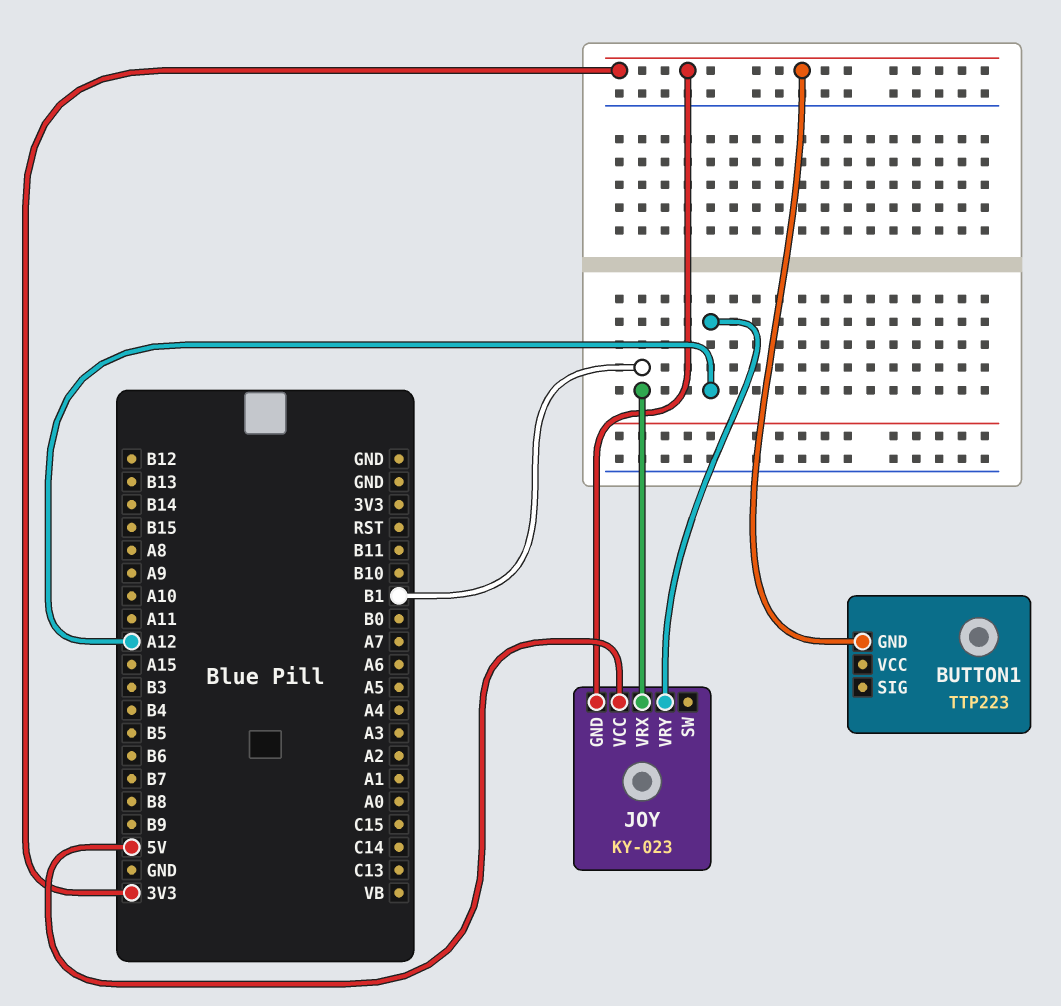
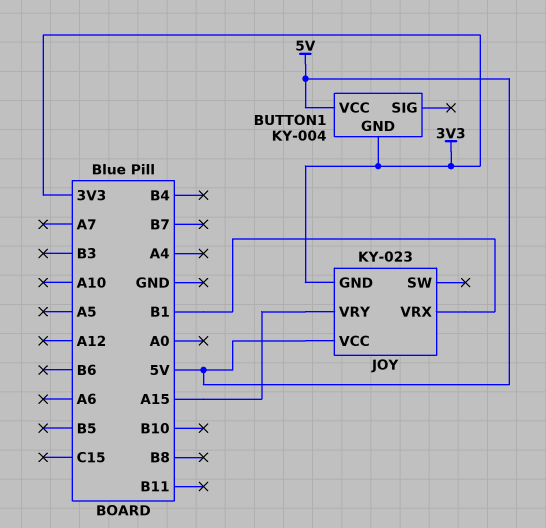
BUTTON1: TTP223 -> KY-004
BUTTON1 pin VCC: none -> 5V
JOY pin VRY: A12 -> A15

